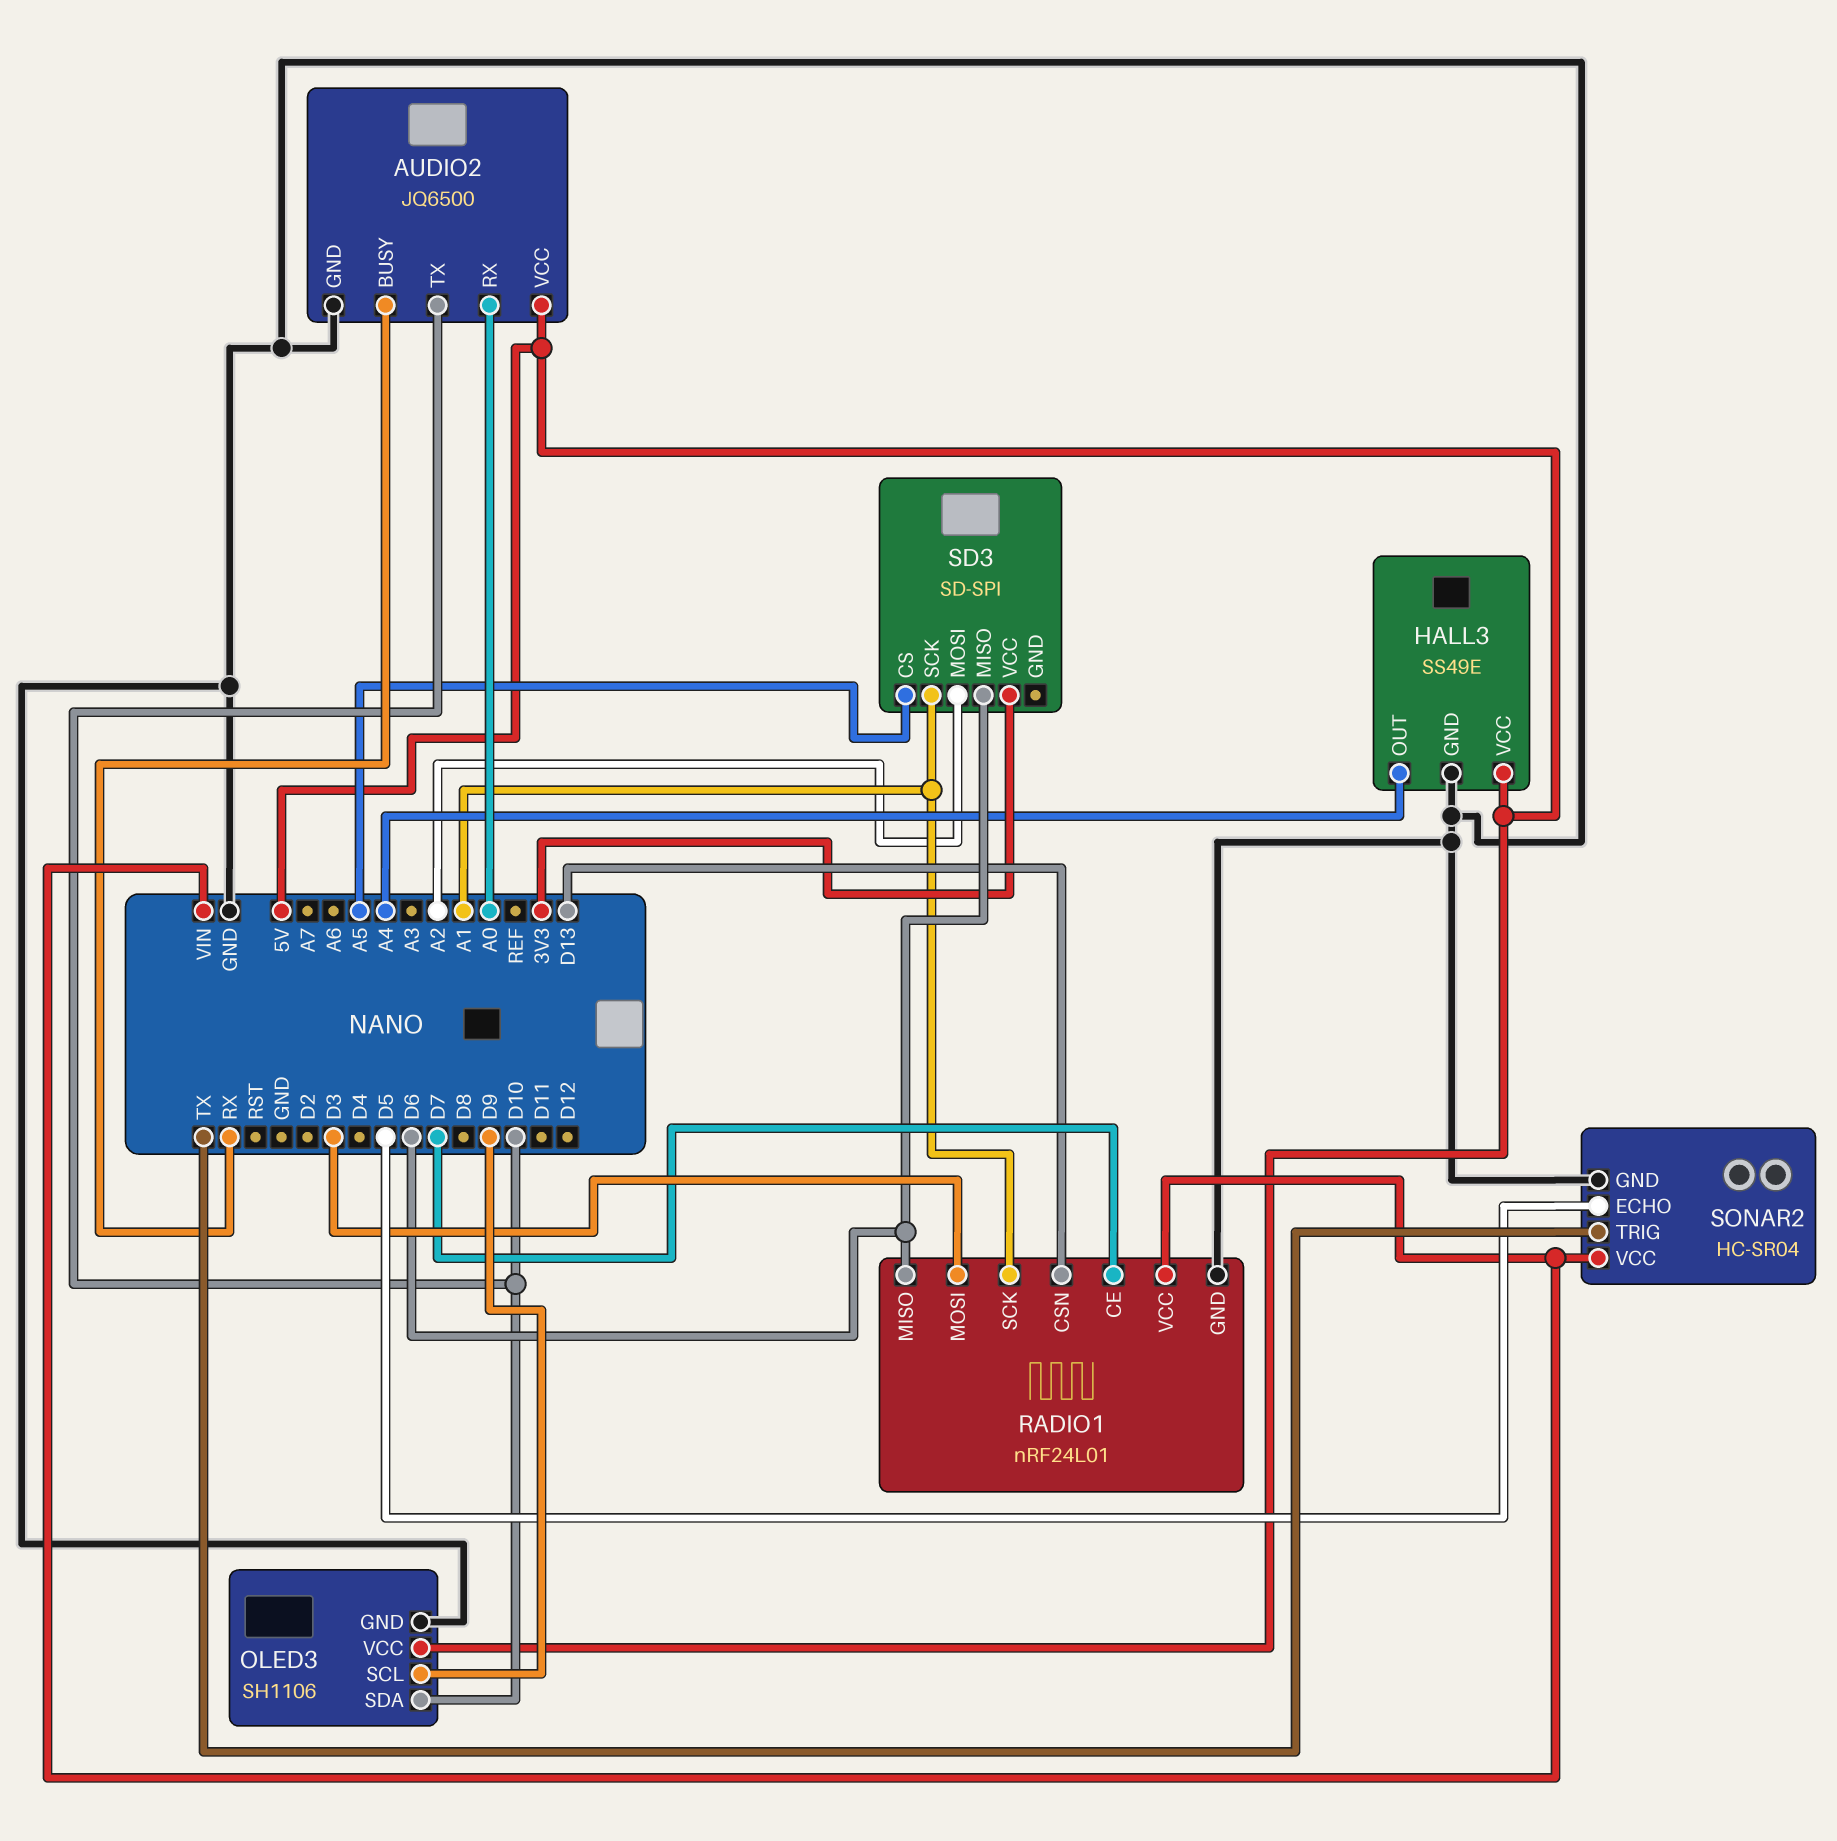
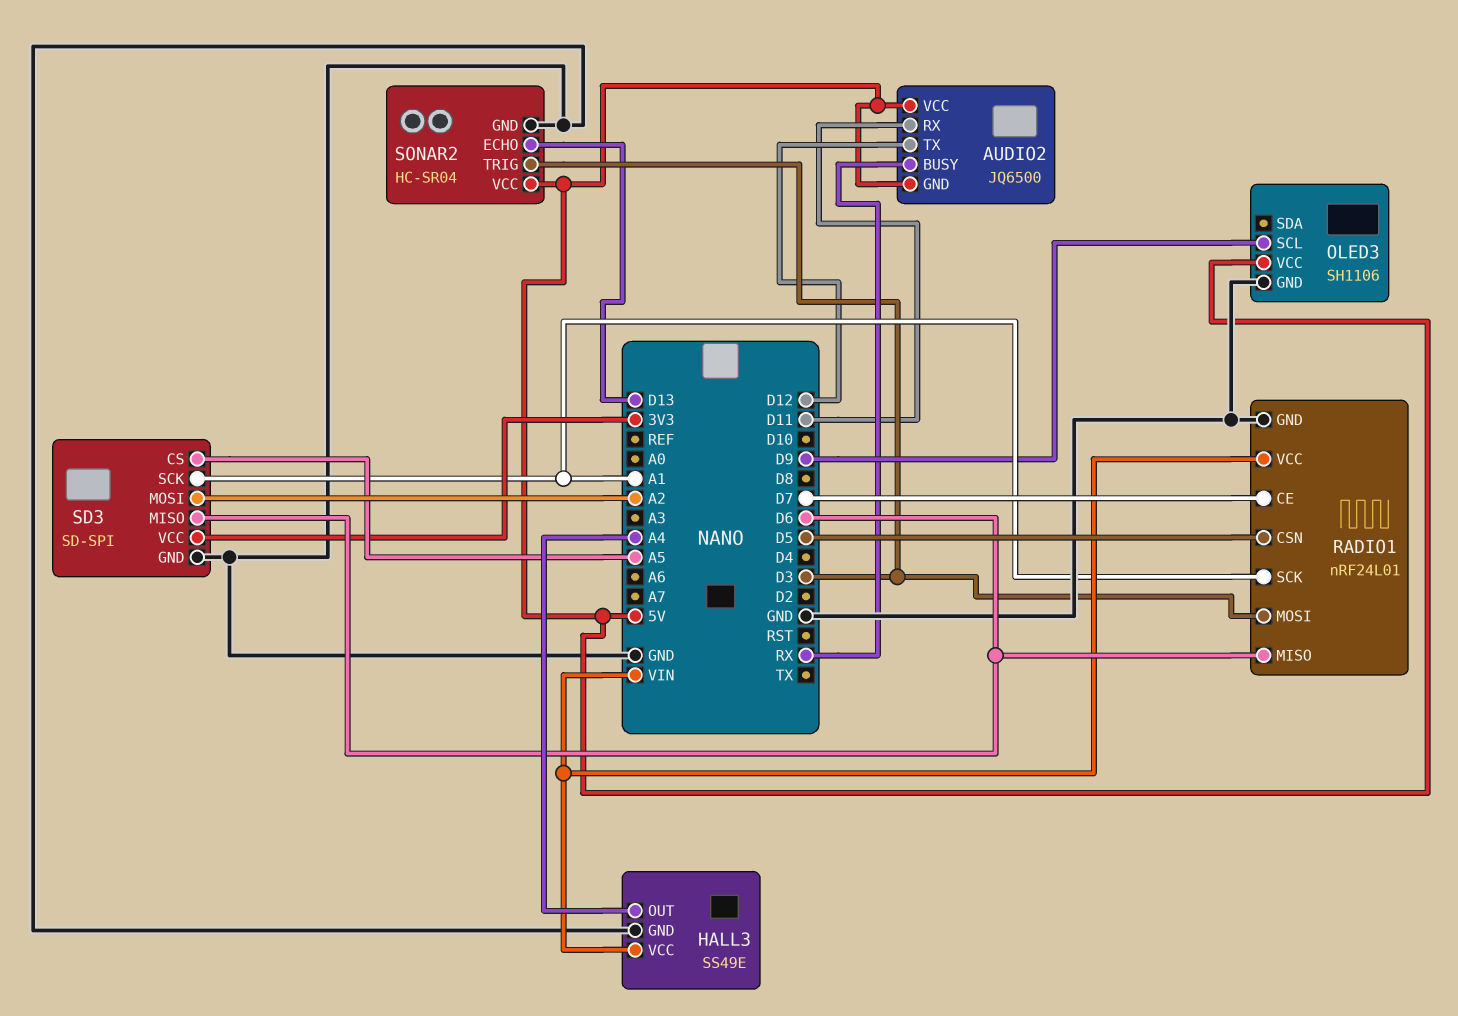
AUDIO2 pin GND: GND -> 5V
AUDIO2 pin RX: A0 -> D11
AUDIO2 pin TX: D10 -> D12
HALL3 pin VCC: 5V -> VIN
OLED3 pin SDA: D10 -> none
RADIO1 pin CSN: D13 -> D5
SD3 pin GND: none -> GND
SONAR2 pin ECHO: D5 -> D13
SONAR2 pin TRIG: TX -> D3
SONAR2 pin VCC: VIN -> 5V

